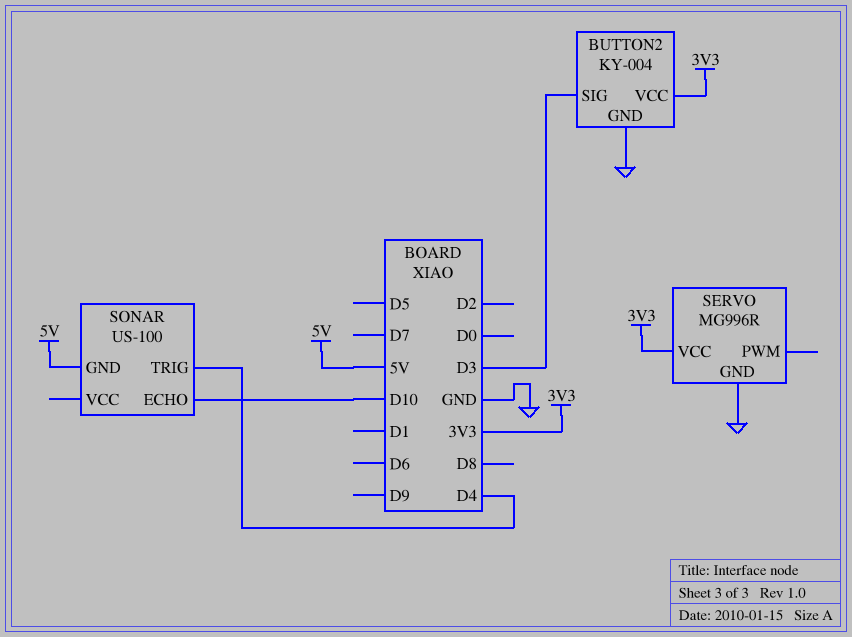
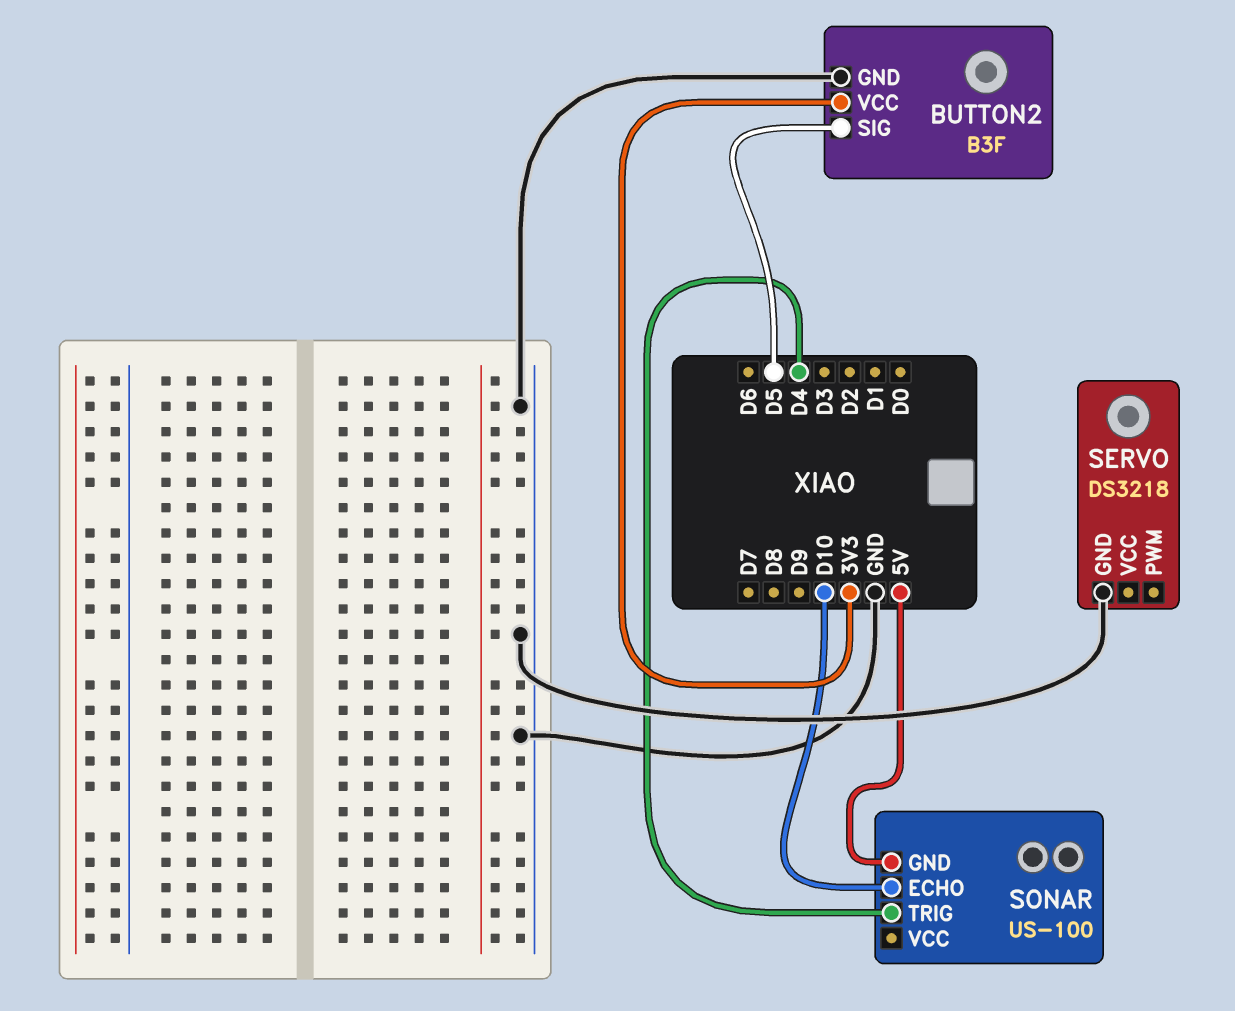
BUTTON2: KY-004 -> B3F
BUTTON2 pin SIG: D3 -> D5
SERVO: MG996R -> DS3218
SERVO pin VCC: 3V3 -> none

